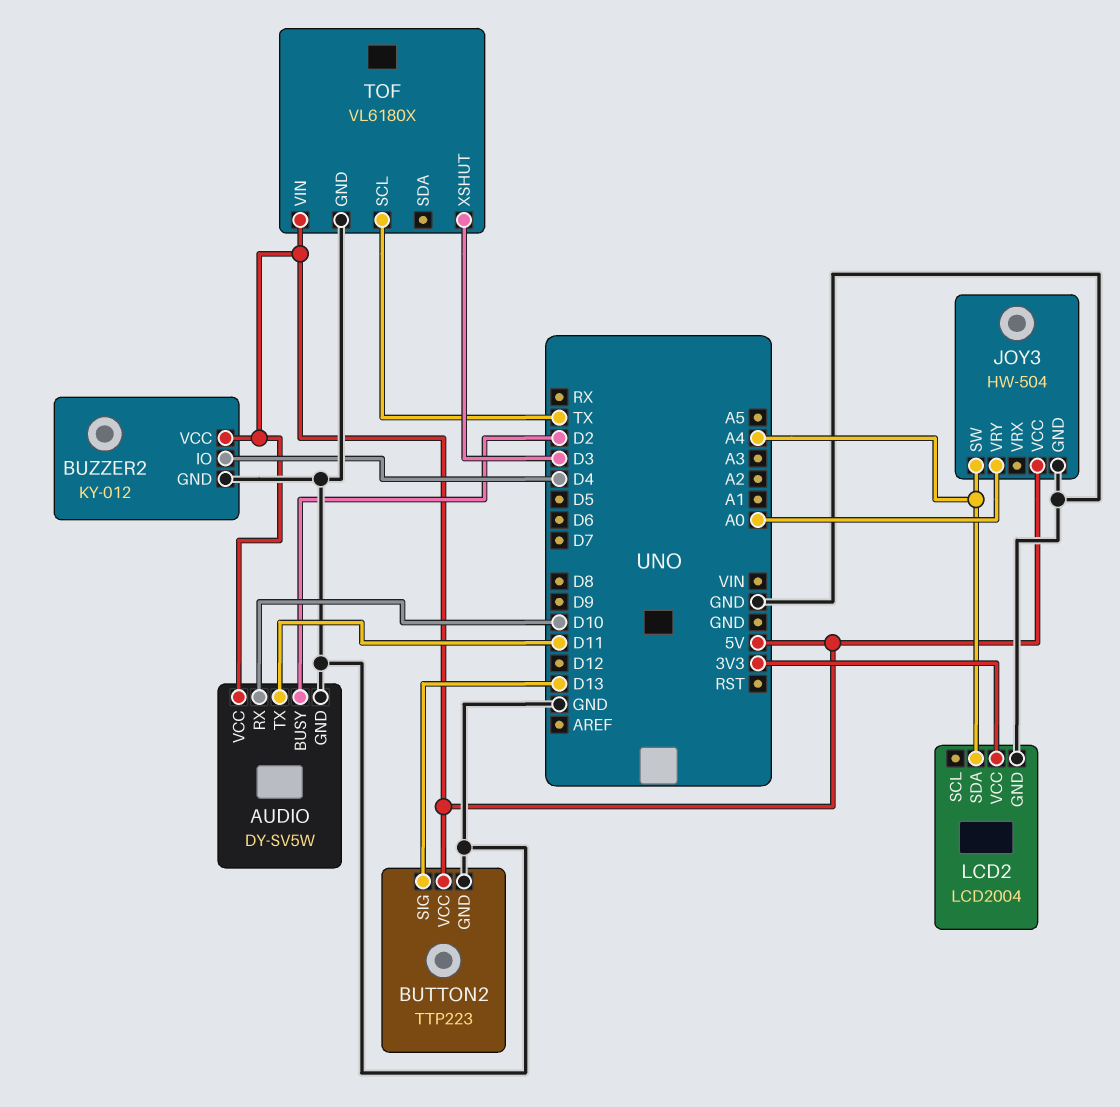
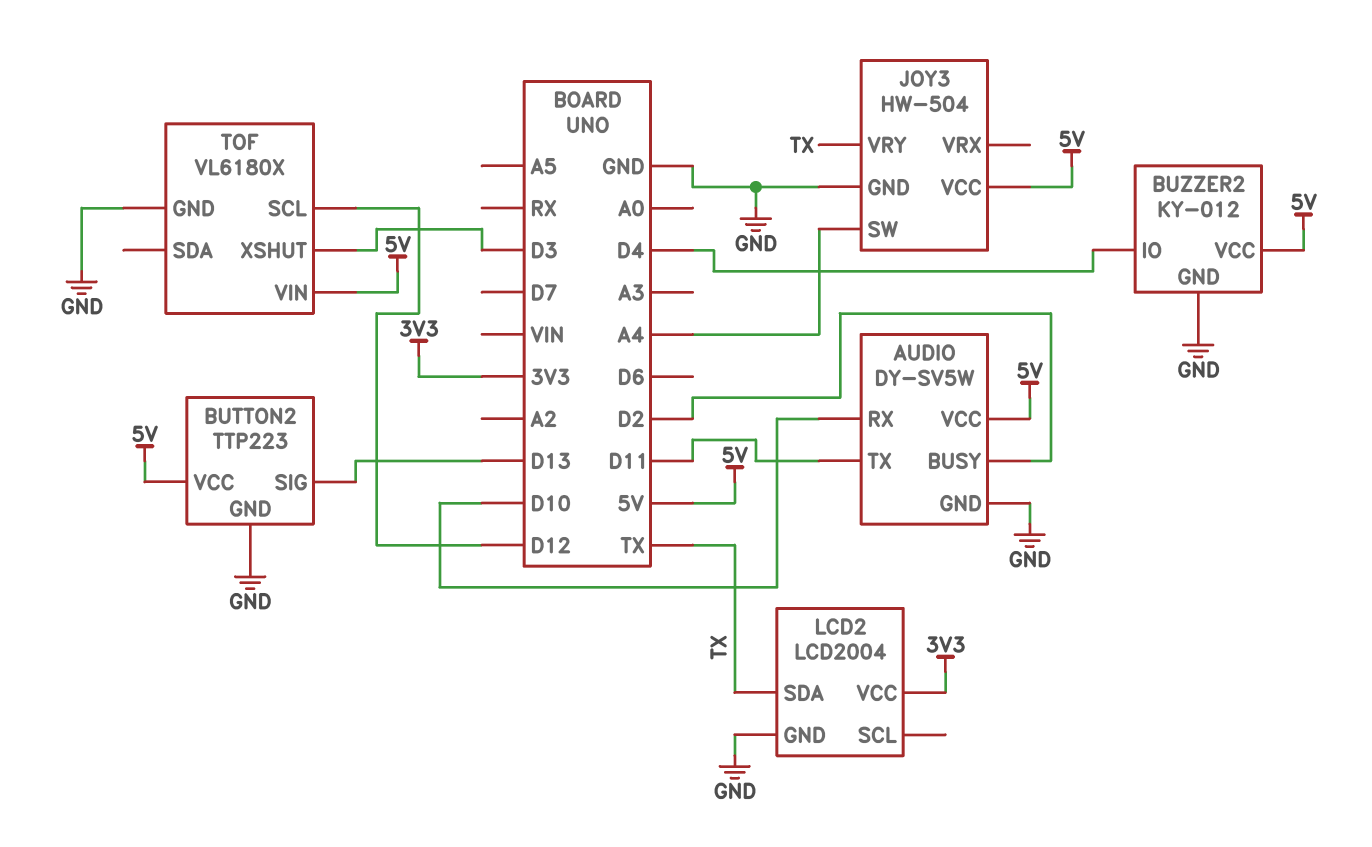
JOY3 pin VRY: A0 -> TX
LCD2 pin SDA: A4 -> TX
TOF pin SCL: TX -> D12

